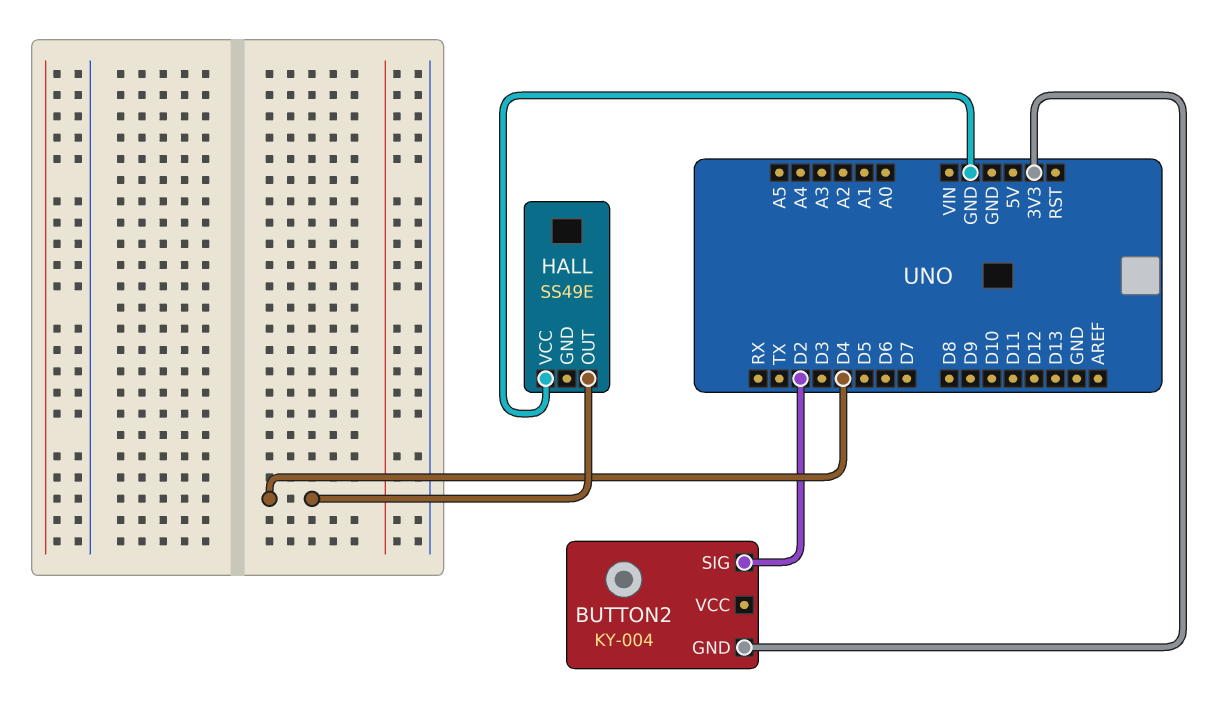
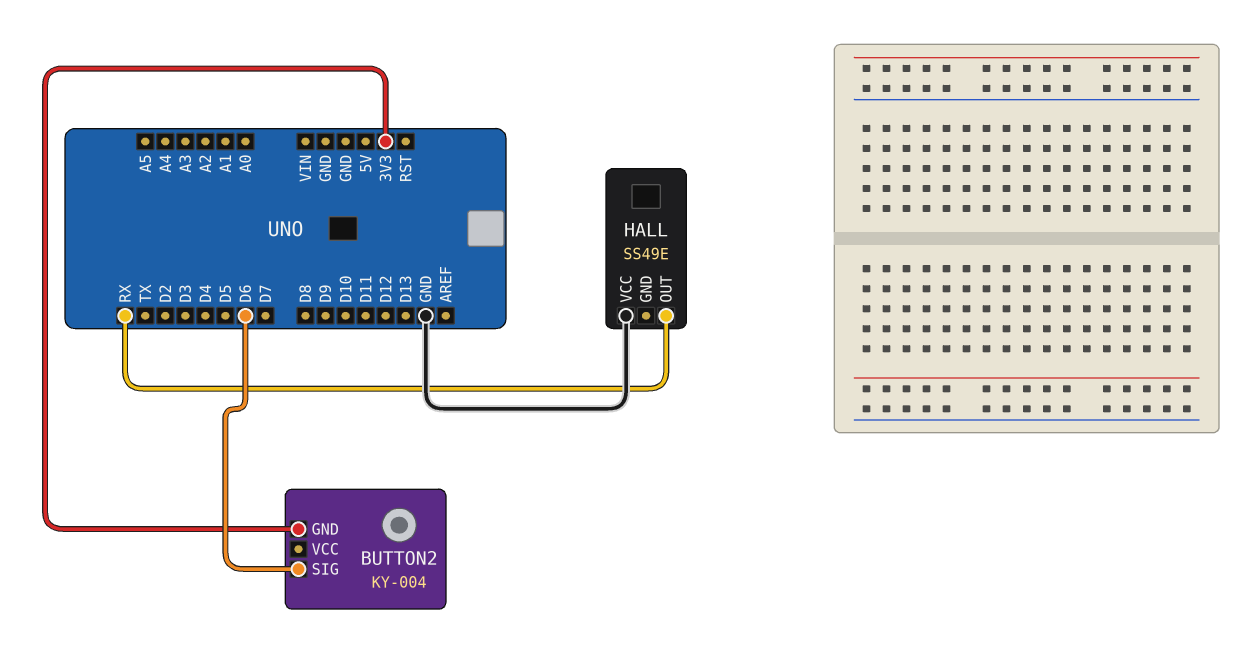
BUTTON2 pin SIG: D2 -> D6
HALL pin OUT: D4 -> RX

